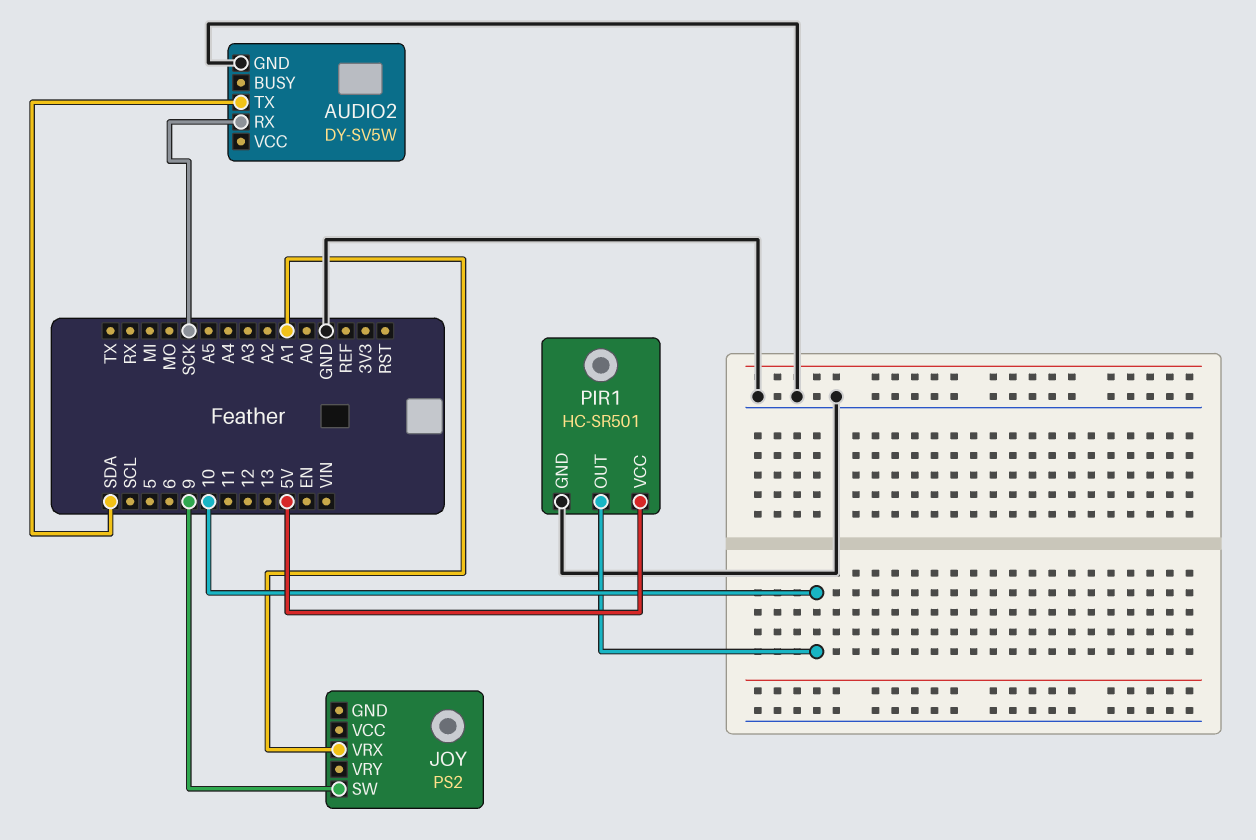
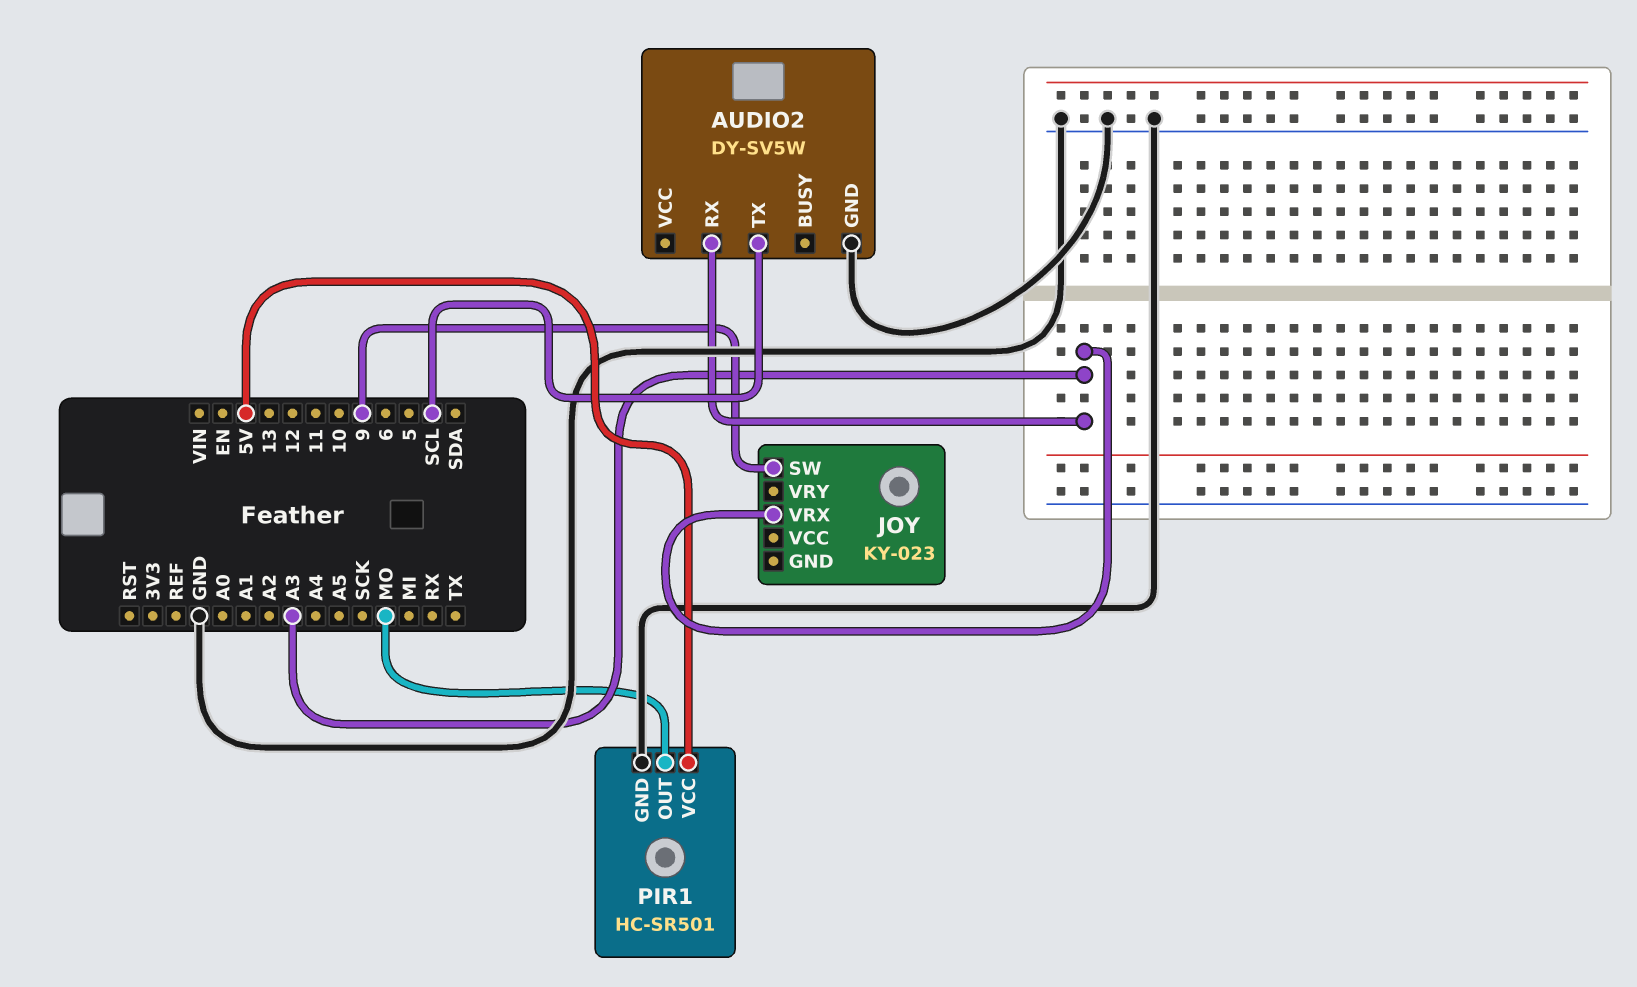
AUDIO2 pin RX: SCK -> A3
AUDIO2 pin TX: SDA -> SCL
JOY: PS2 -> KY-023
JOY pin VRX: A1 -> A3
PIR1 pin OUT: 10 -> MO

